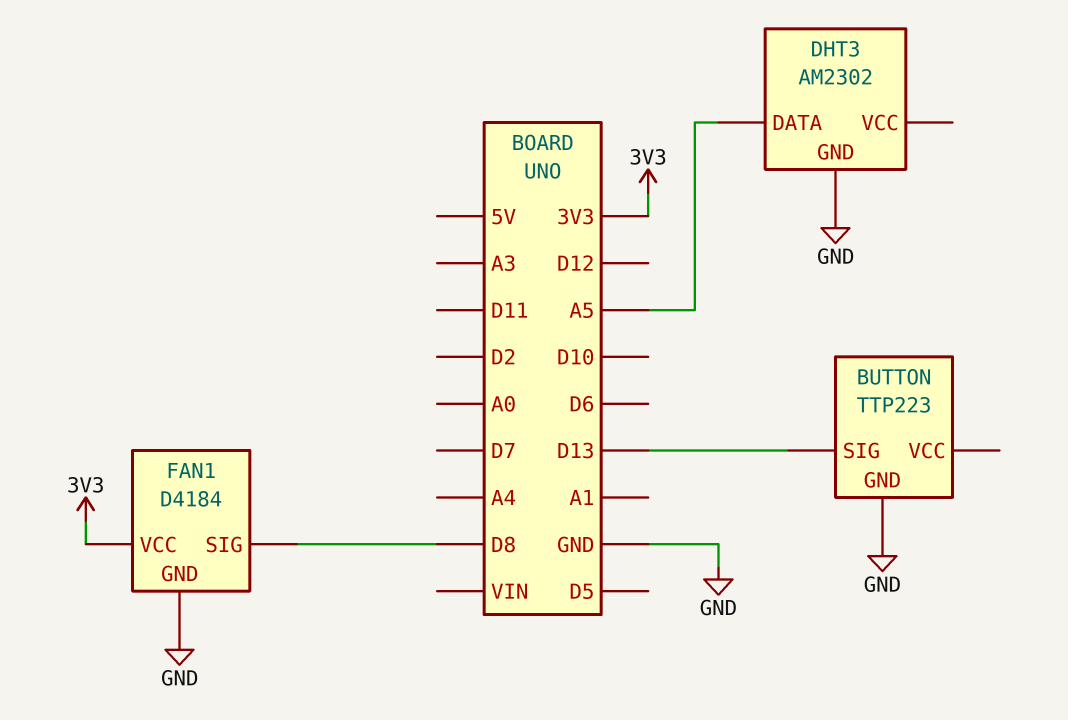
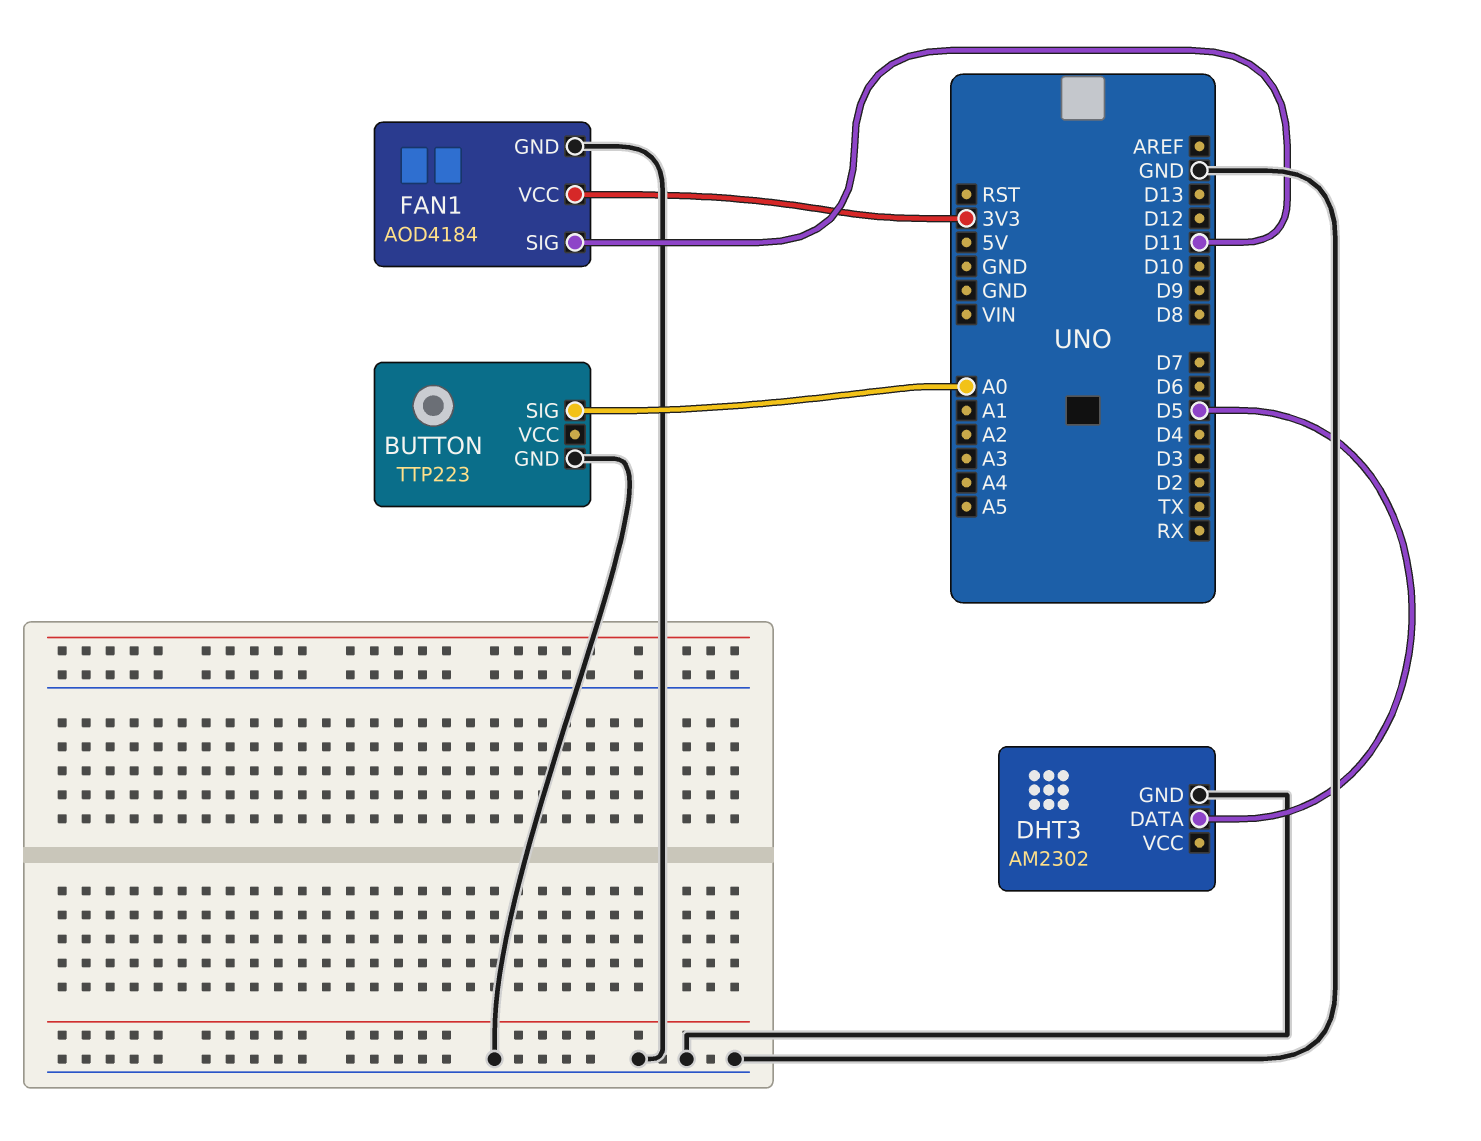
BUTTON pin SIG: D13 -> A0
DHT3 pin DATA: A5 -> D5
FAN1: D4184 -> AOD4184
FAN1 pin SIG: D8 -> D11

